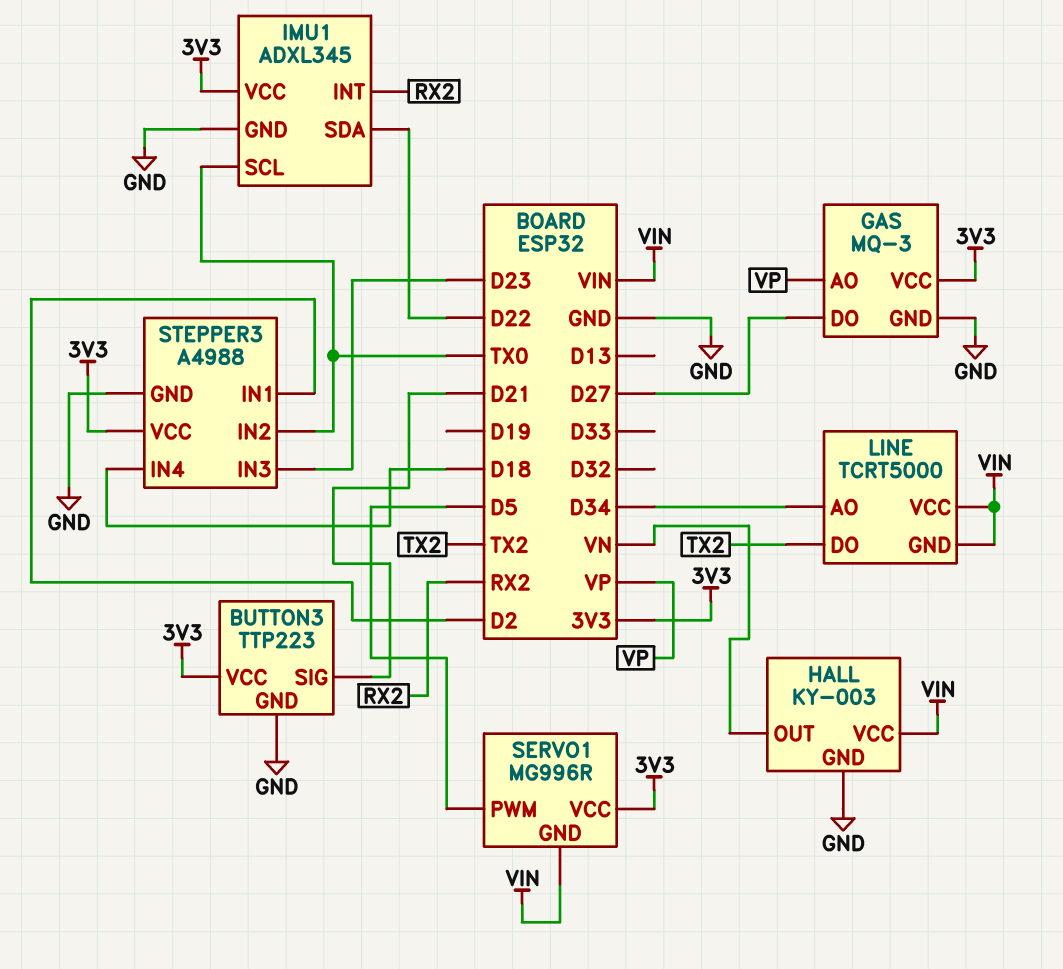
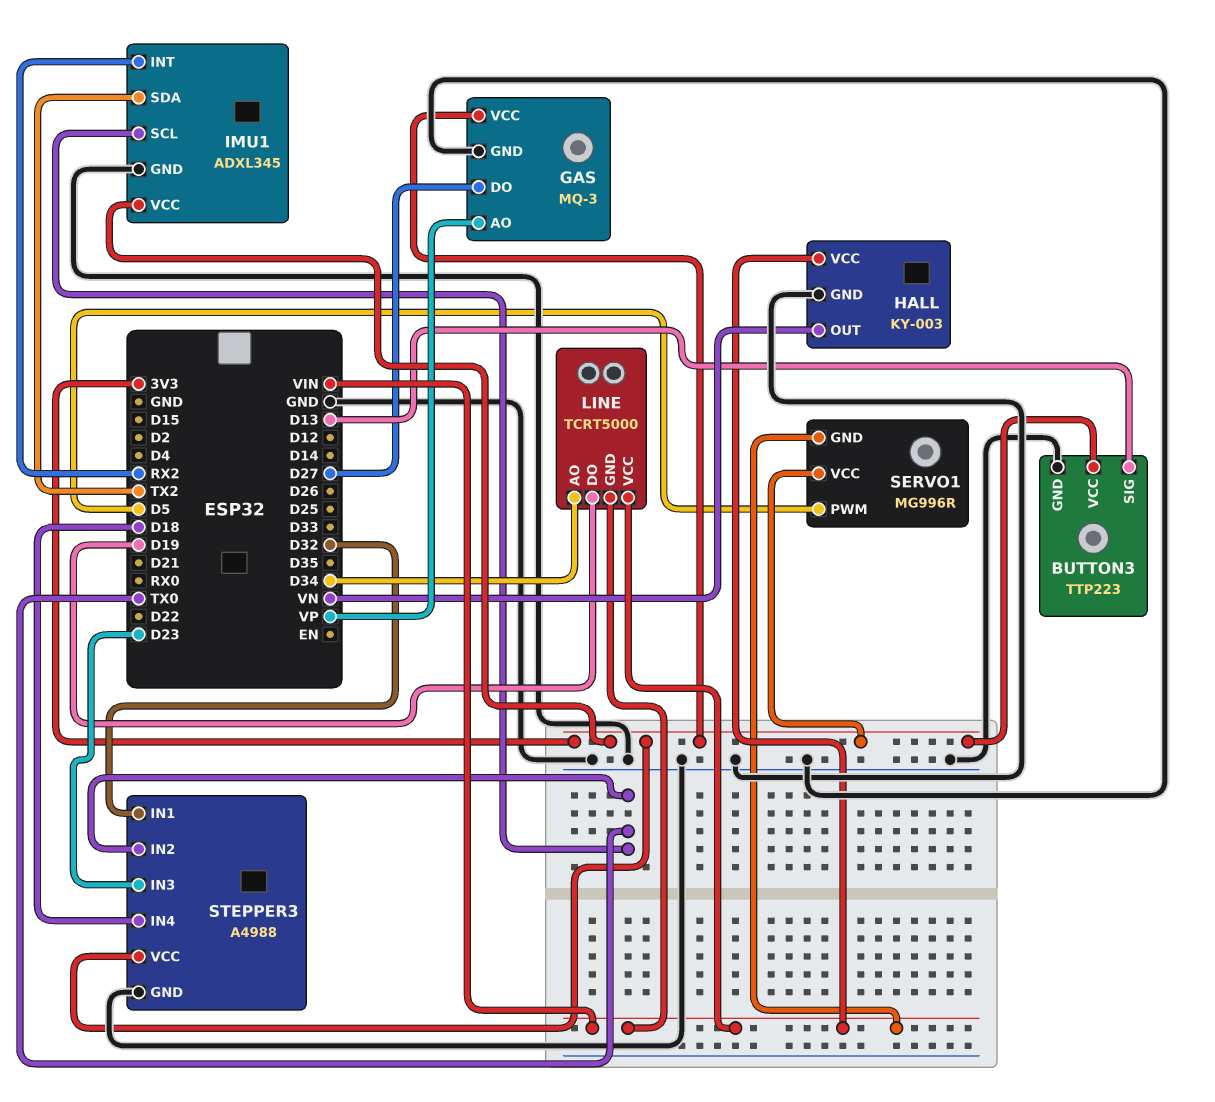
BUTTON3 pin SIG: D21 -> D13
IMU1 pin SDA: D22 -> TX2
LINE pin DO: TX2 -> D19
STEPPER3 pin IN1: D2 -> D32

